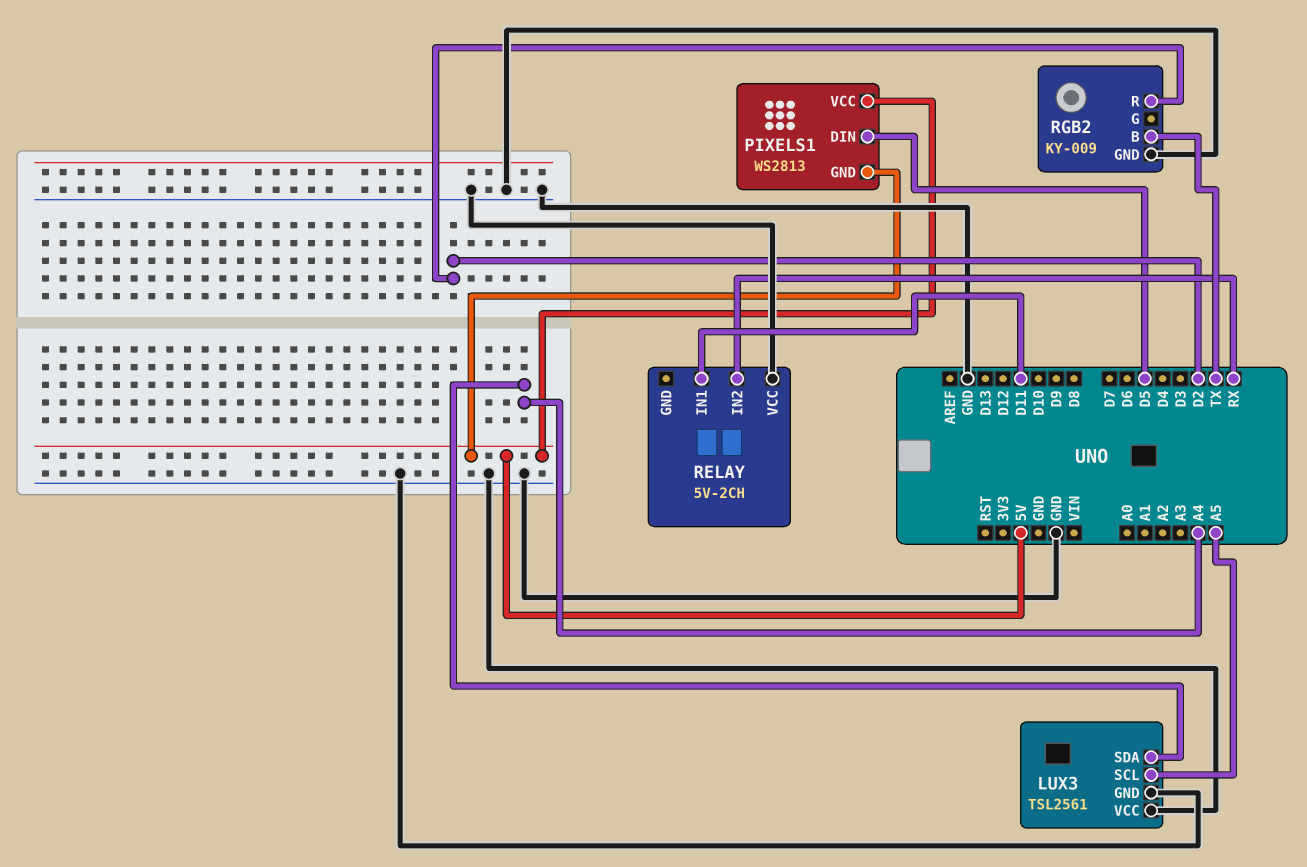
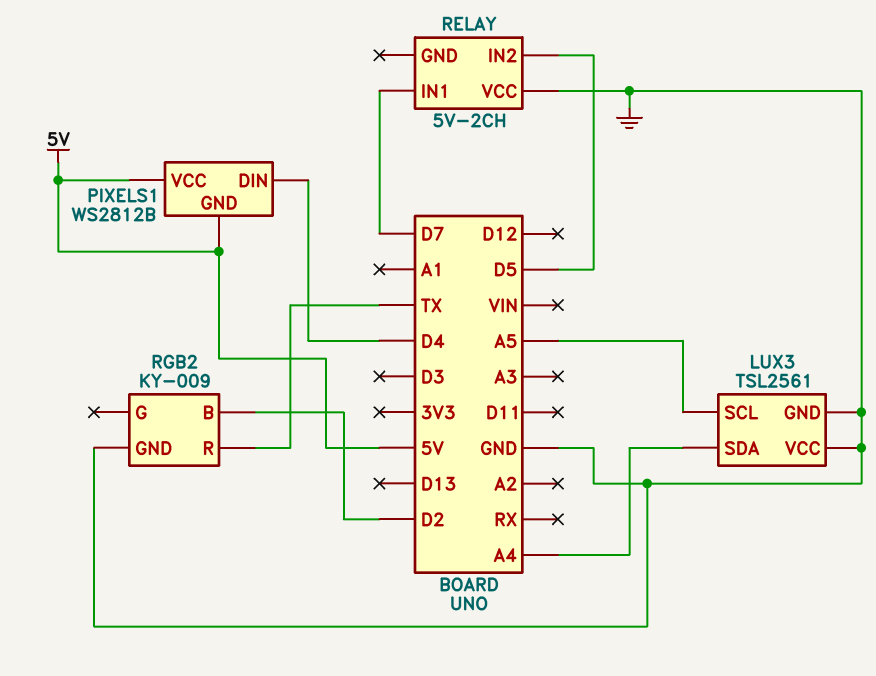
PIXELS1: WS2813 -> WS2812B
PIXELS1 pin DIN: D5 -> D4
RELAY pin IN1: D11 -> D7
RELAY pin IN2: RX -> D5
RGB2 pin B: TX -> D2
RGB2 pin R: D2 -> TX

